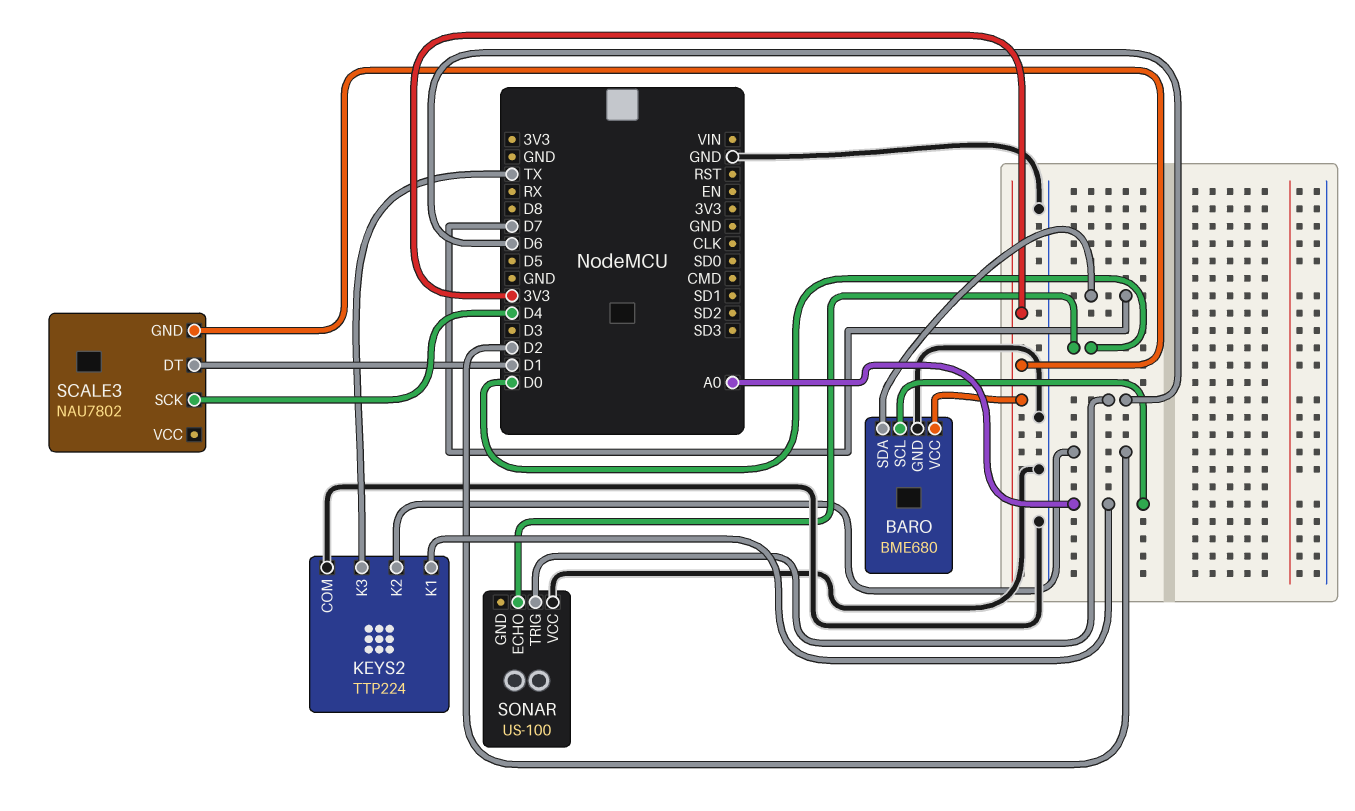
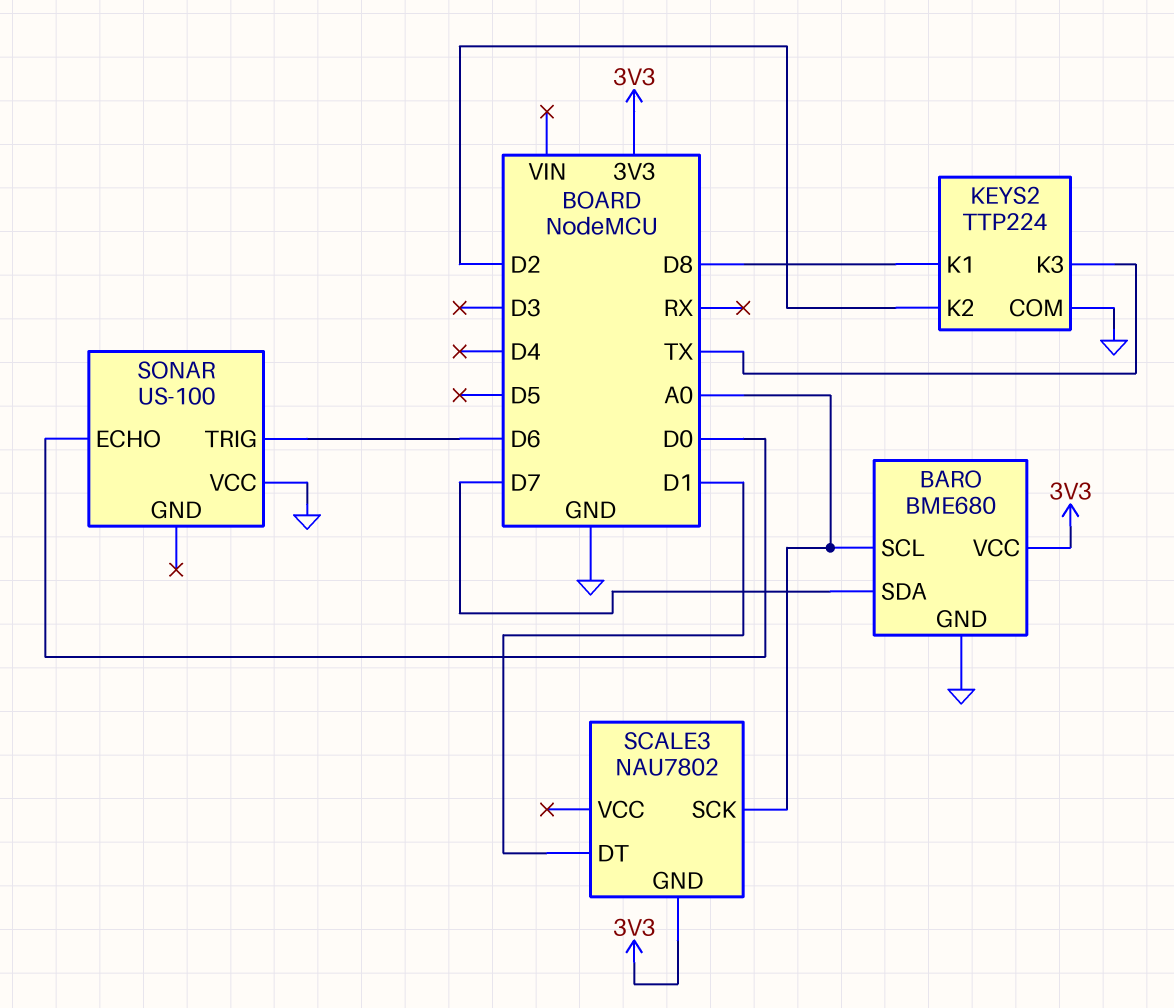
KEYS2 pin K1: A0 -> D8
SCALE3 pin SCK: D4 -> A0

